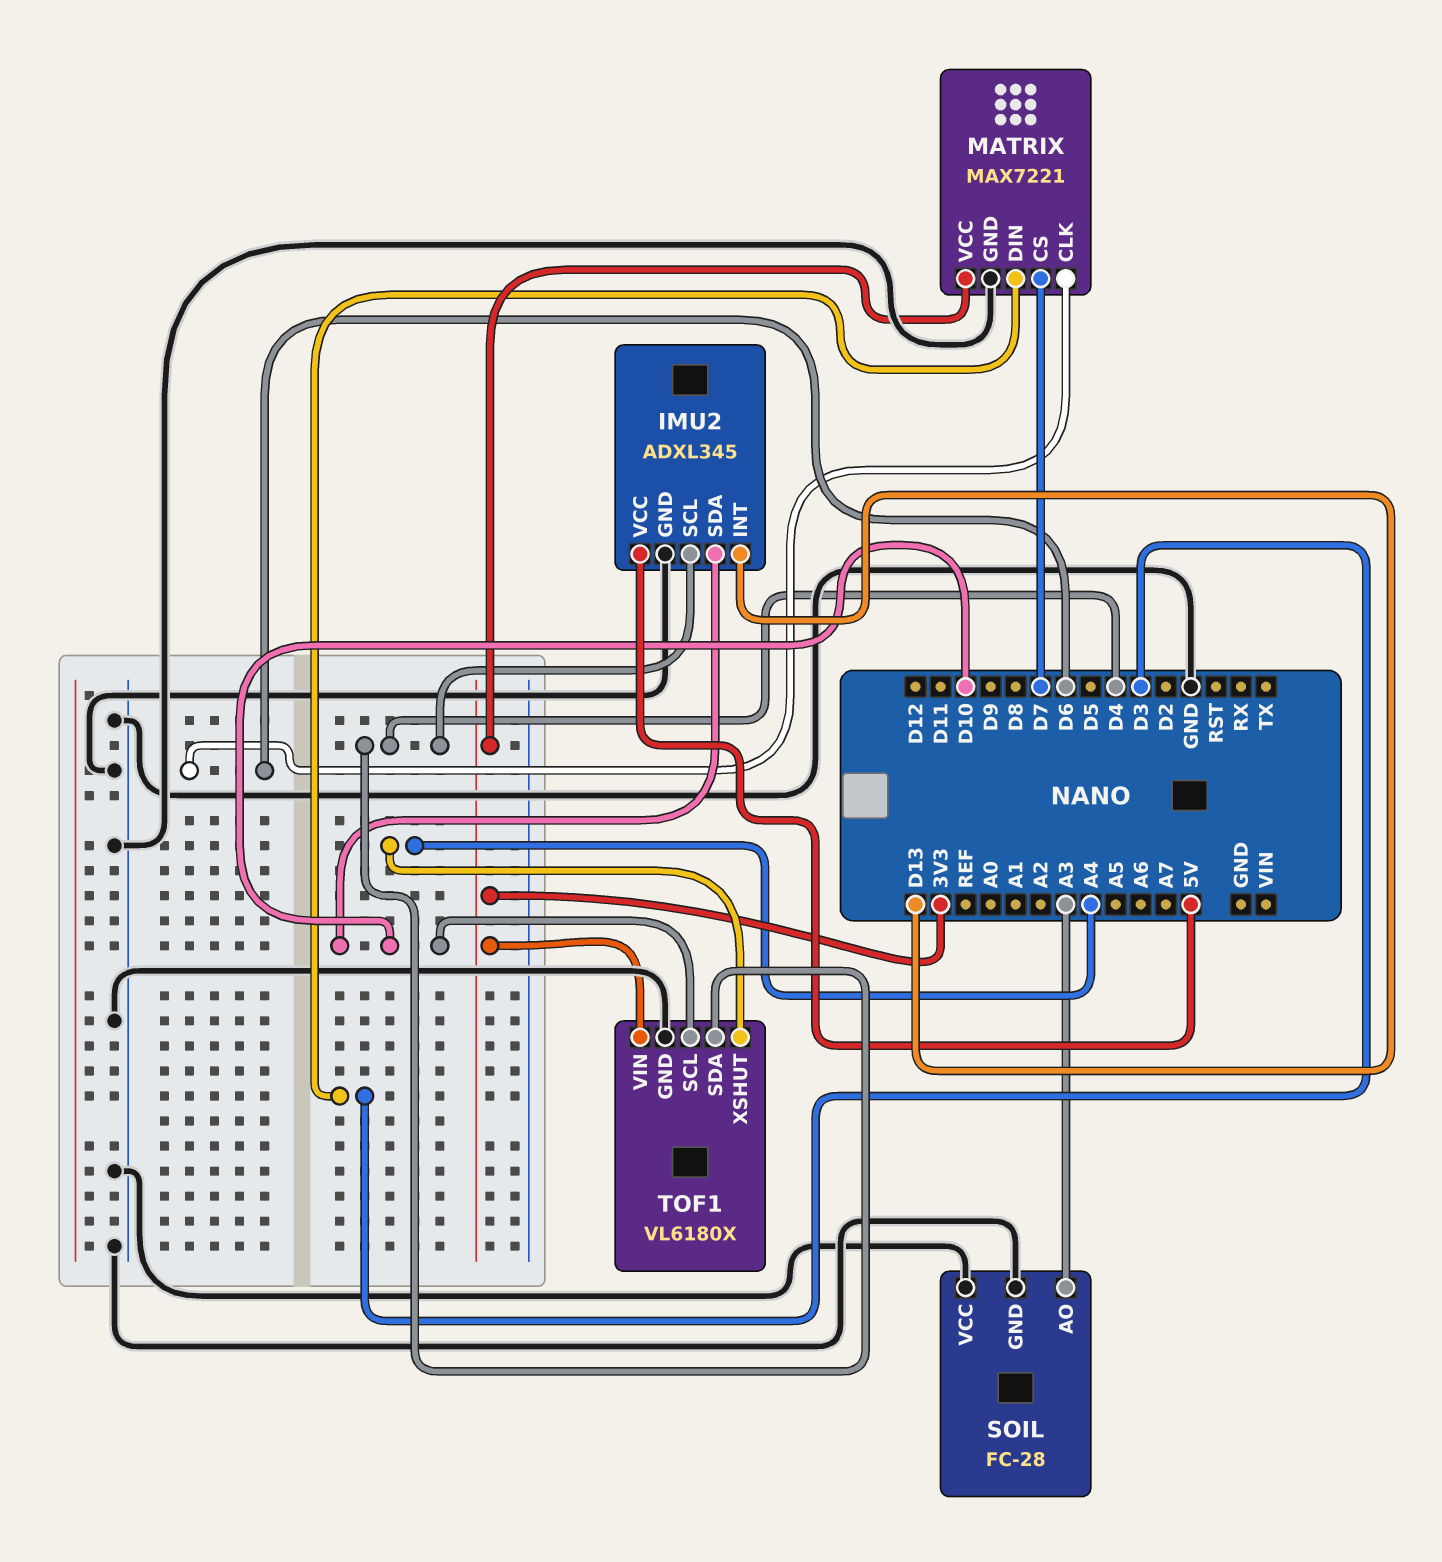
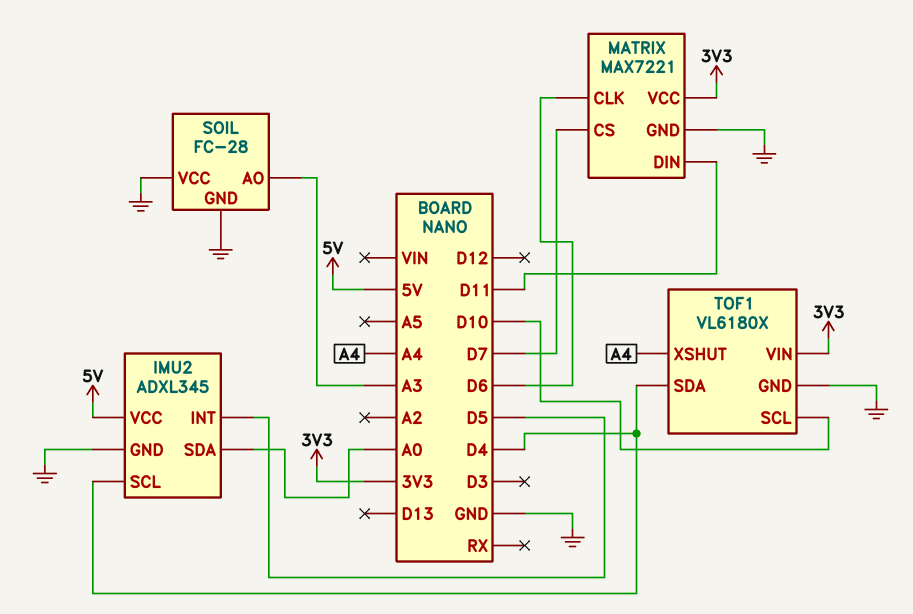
IMU2 pin INT: D13 -> D5
IMU2 pin SDA: D10 -> A0
MATRIX pin DIN: D3 -> D11

